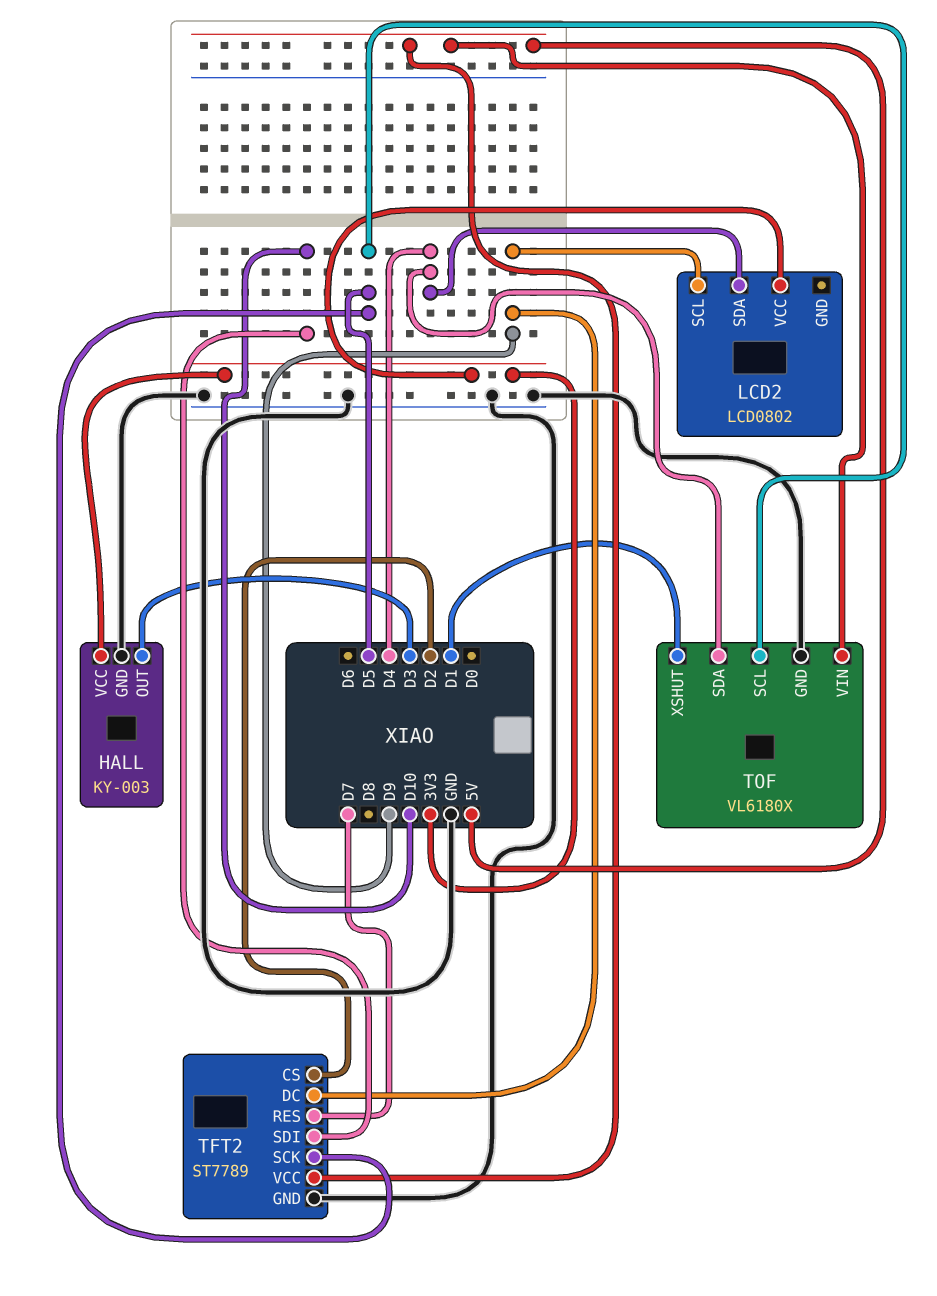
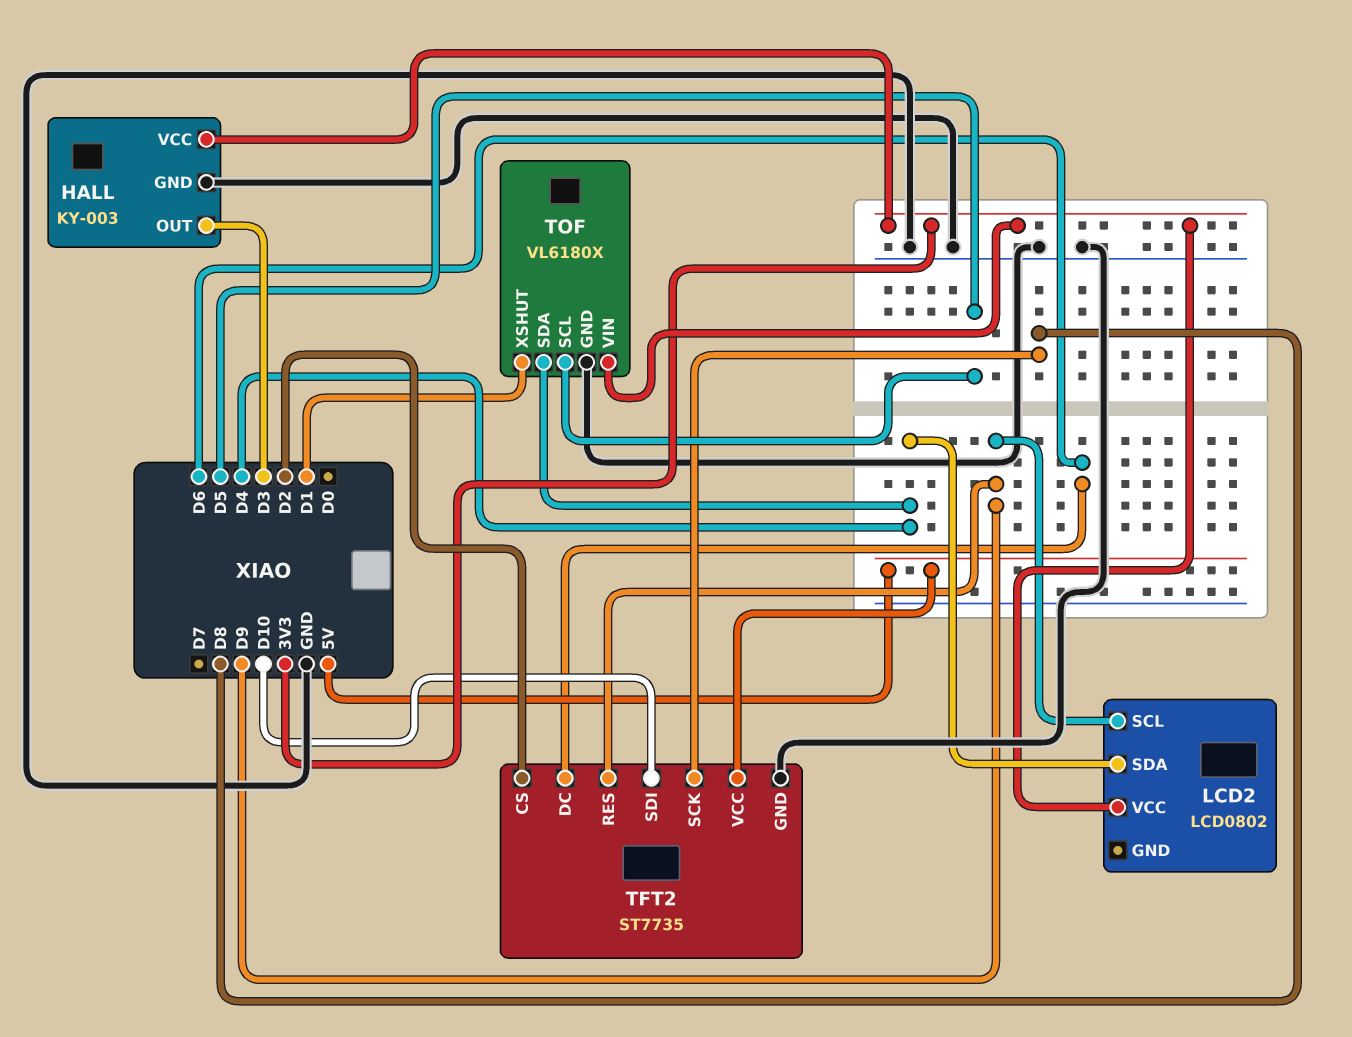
TFT2: ST7789 -> ST7735
TFT2 pin DC: D9 -> D6
TFT2 pin RES: D7 -> D9
TFT2 pin SCK: D5 -> D8
TOF pin VIN: 5V -> 3V3

